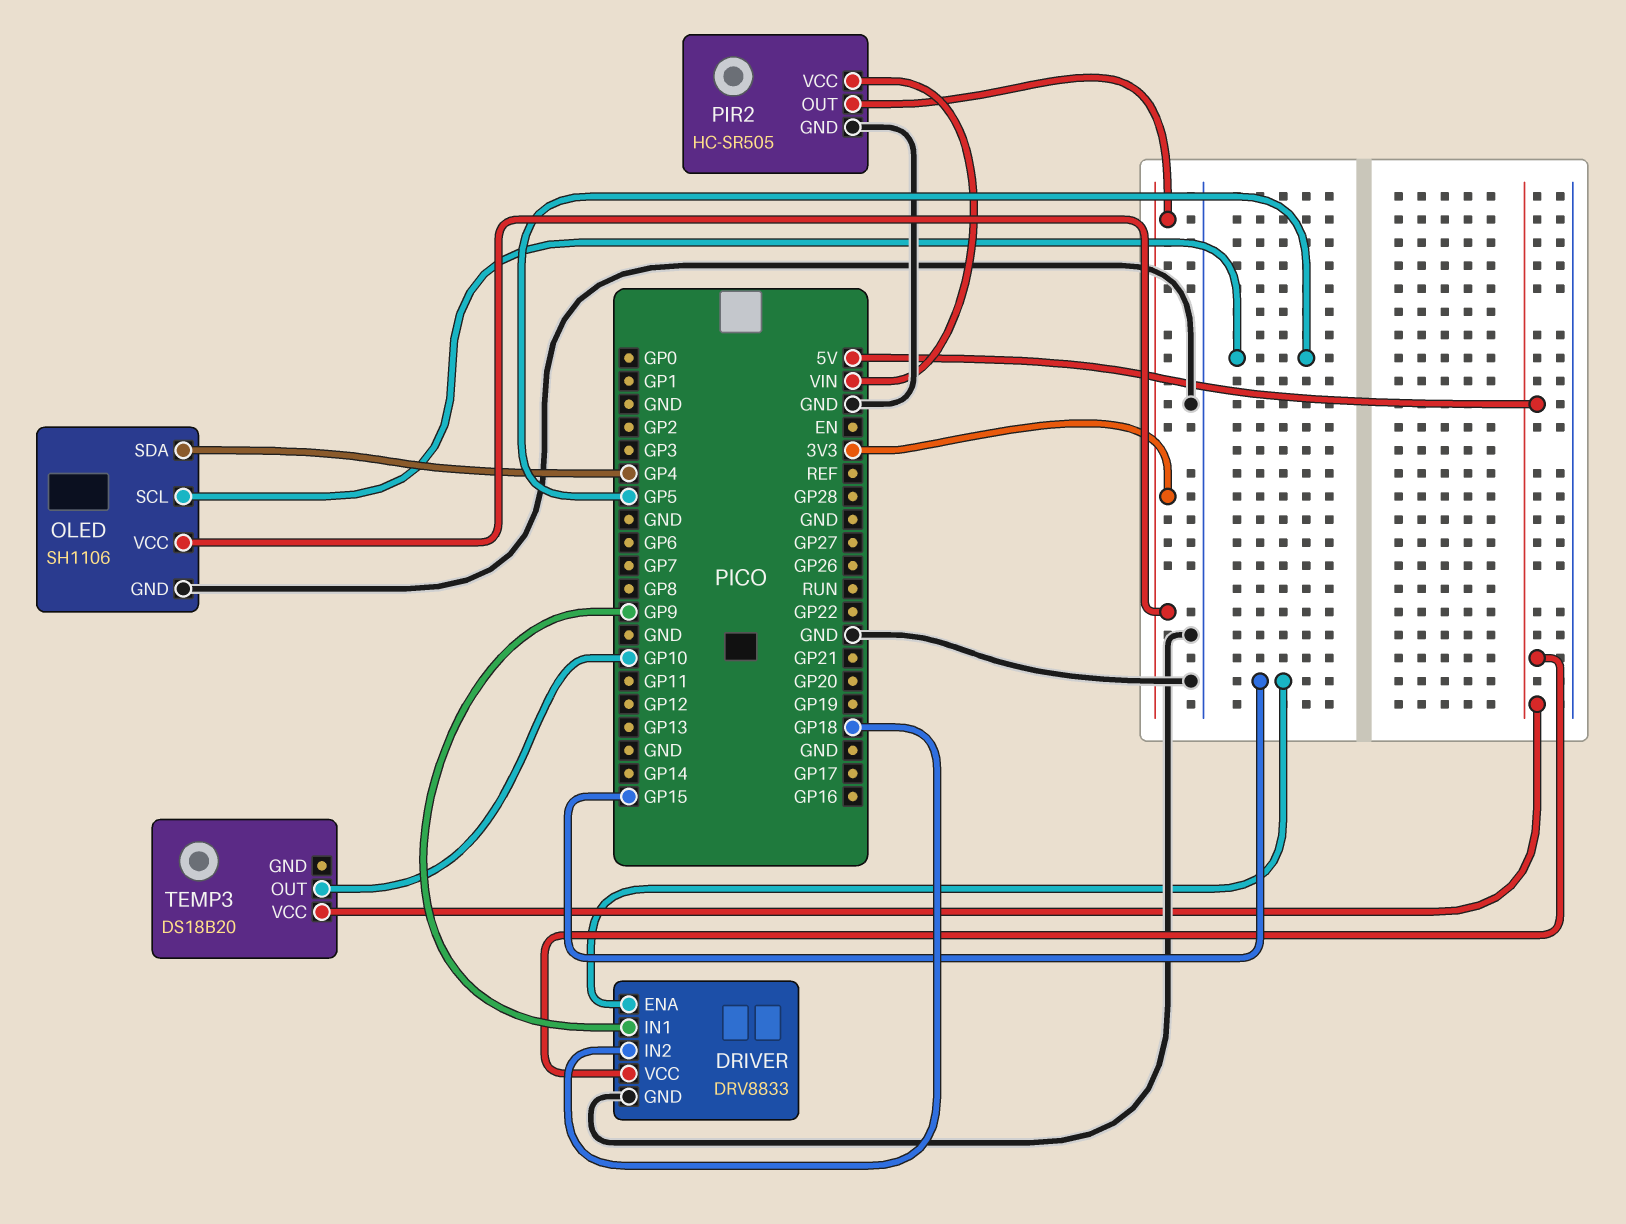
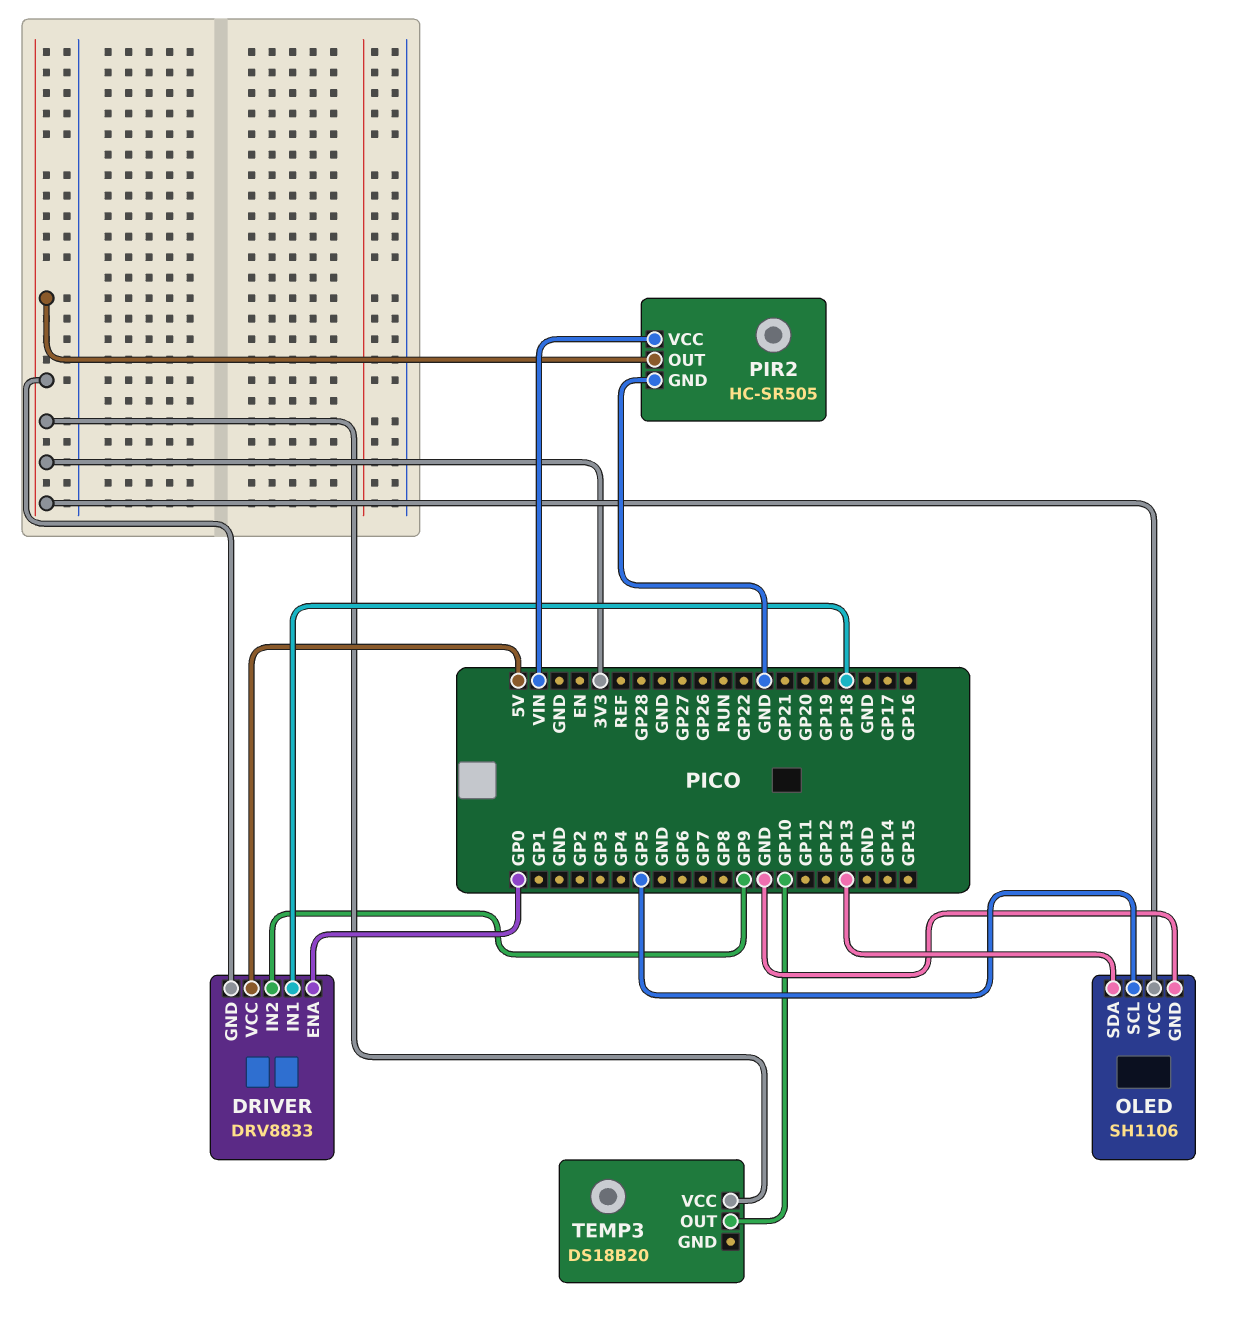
DRIVER pin ENA: GP15 -> GP0
DRIVER pin GND: GND -> 3V3
DRIVER pin IN1: GP9 -> GP18
DRIVER pin IN2: GP18 -> GP9
OLED pin SDA: GP4 -> GP13
TEMP3 pin VCC: 5V -> 3V3

